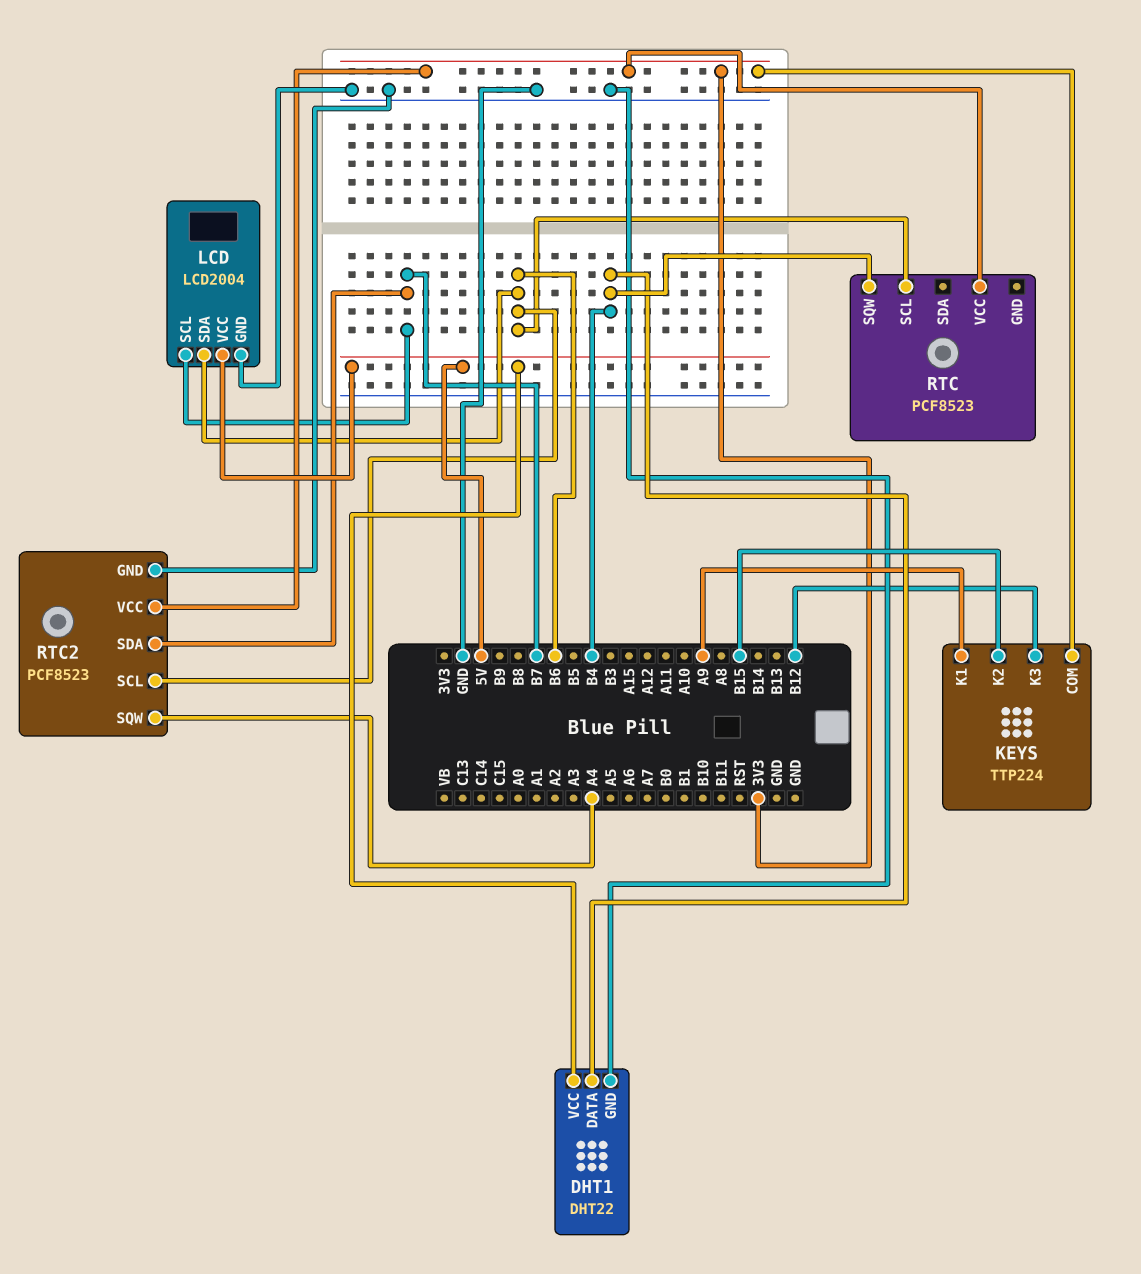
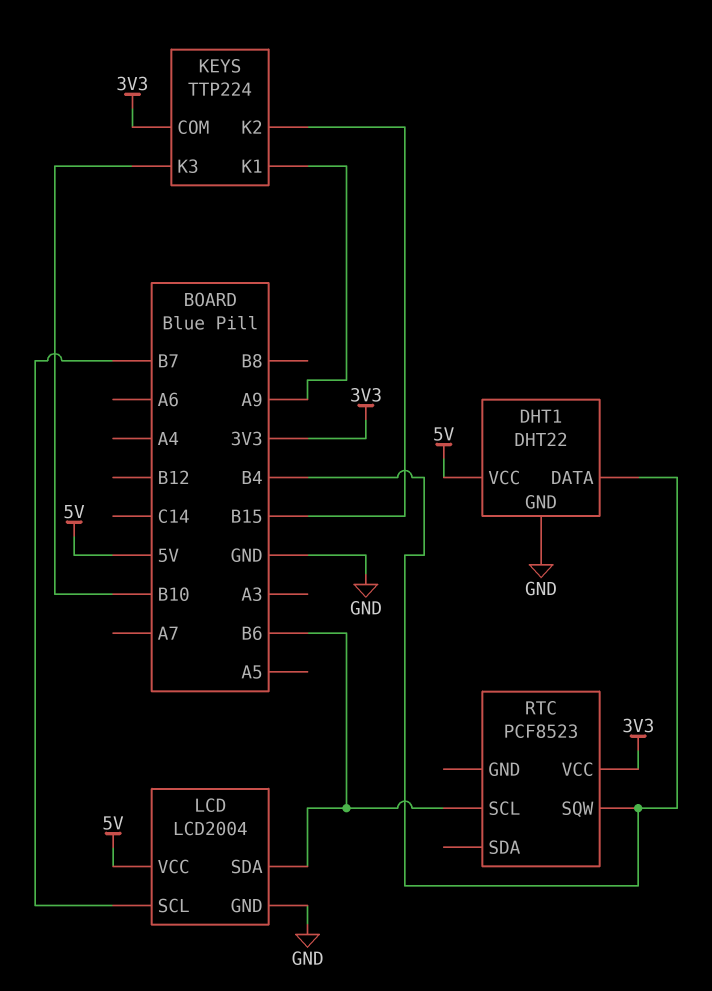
KEYS pin K3: B12 -> B10
RTC2: PCF8523 -> none
RTC2 pin GND: GND -> none
RTC2 pin SCL: B6 -> none
RTC2 pin SDA: B7 -> none
RTC2 pin SQW: A4 -> none
RTC2 pin VCC: 3V3 -> none

